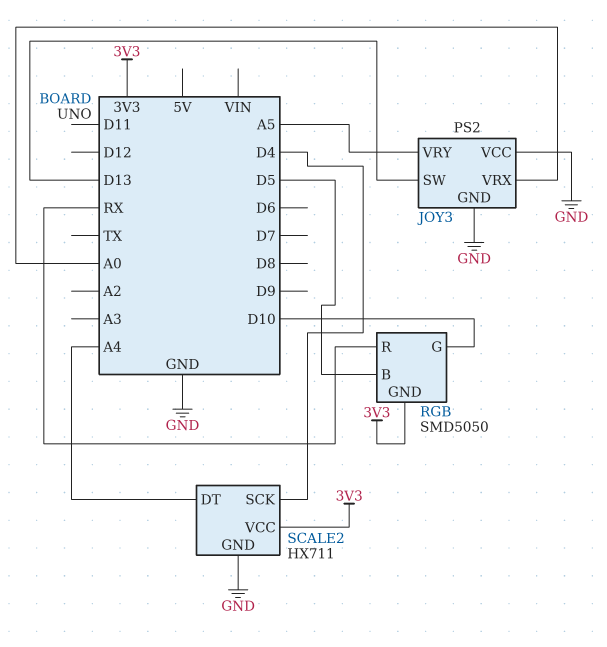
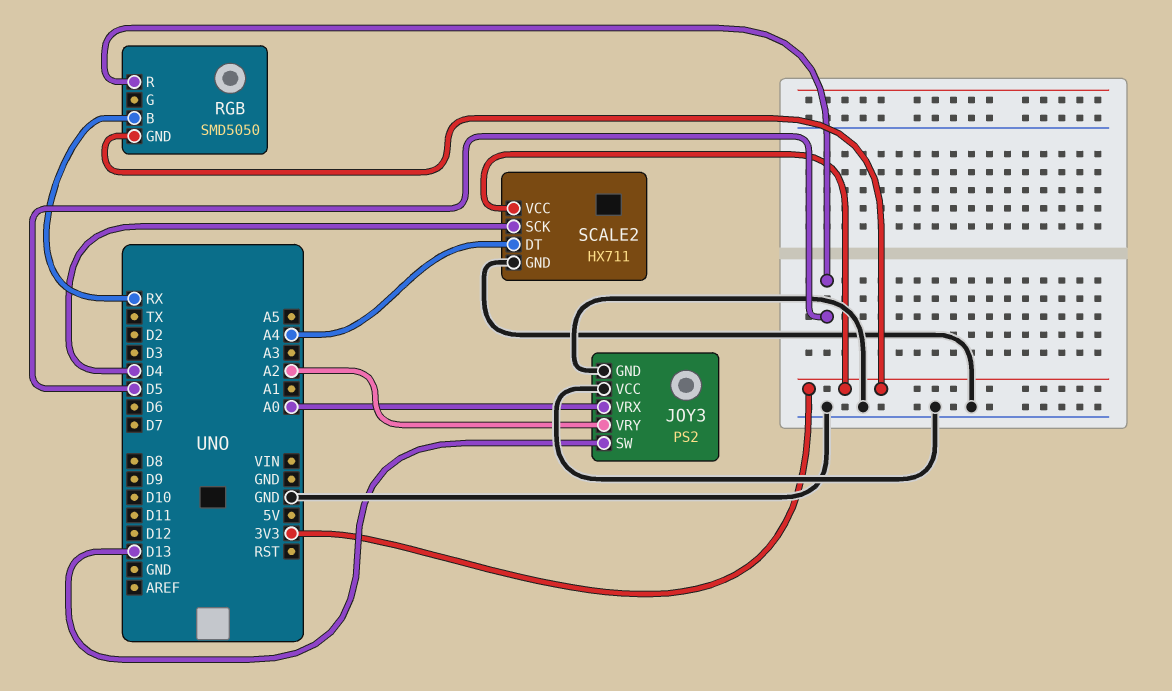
JOY3 pin VRY: A5 -> A2
RGB pin B: D5 -> RX
RGB pin G: D10 -> none
RGB pin R: RX -> D5

